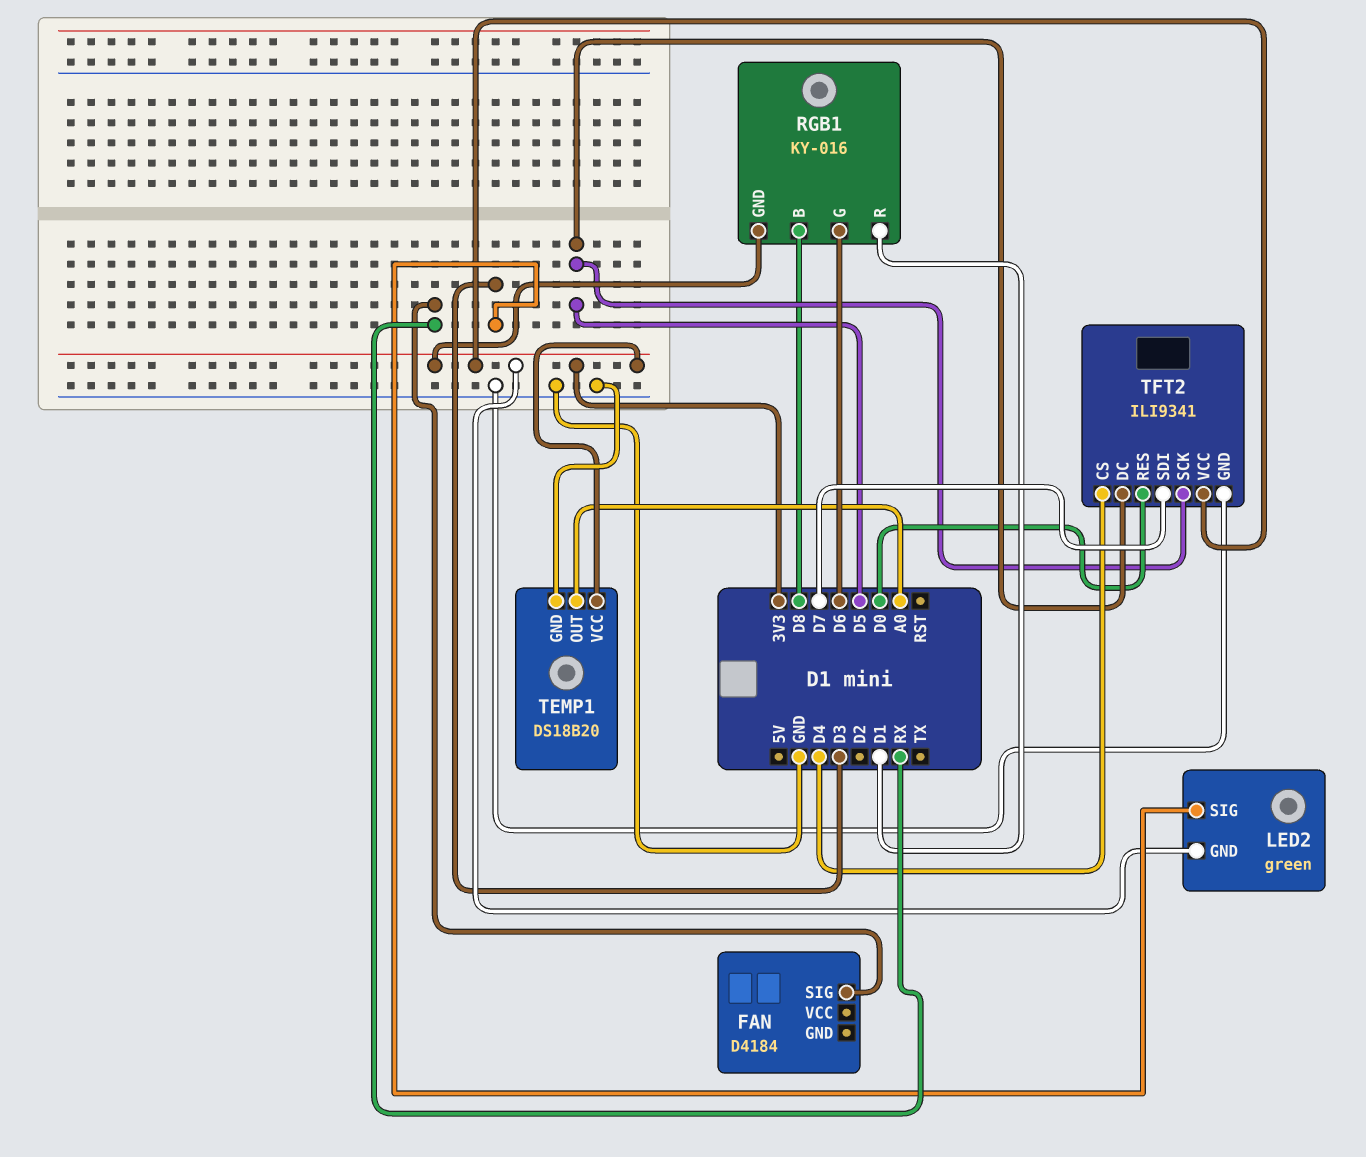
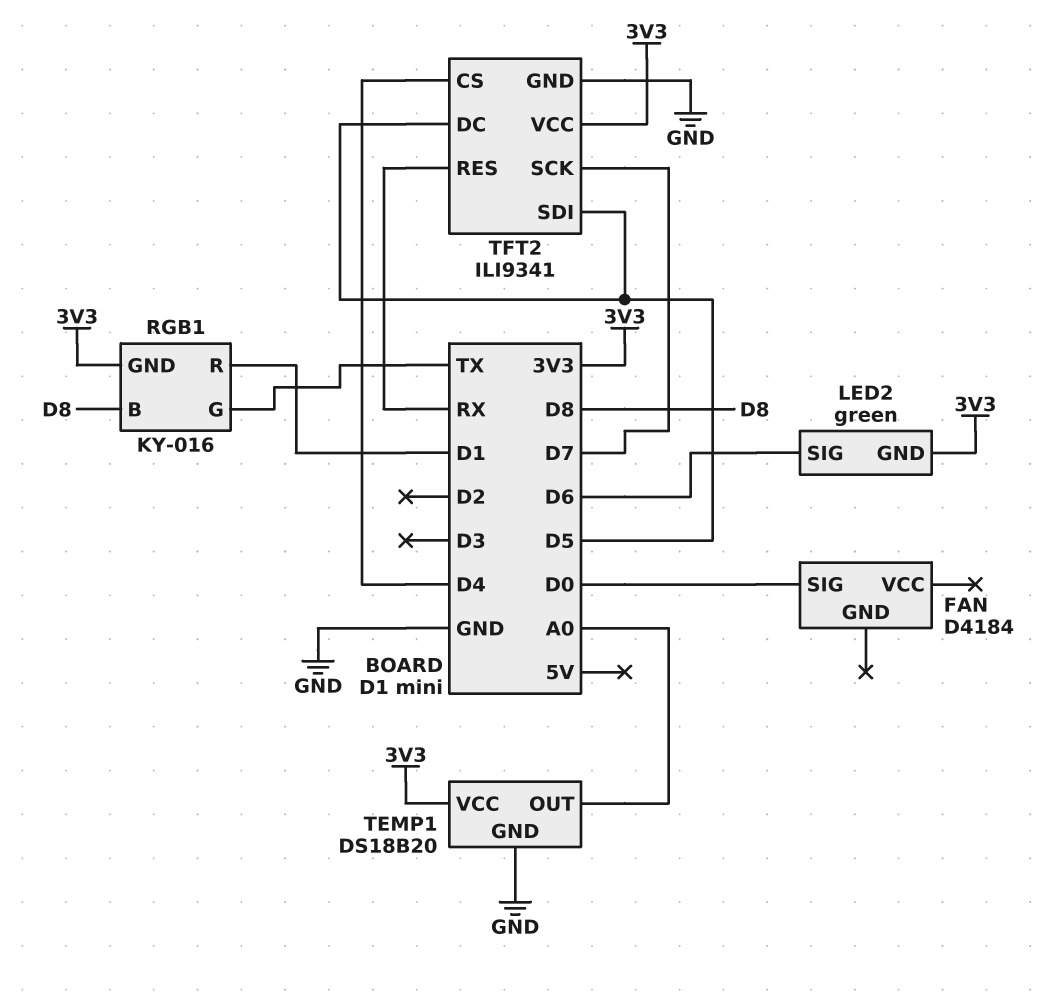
FAN pin SIG: RX -> D0
LED2 pin SIG: D3 -> D6
RGB1 pin G: D6 -> TX
TFT2 pin RES: D0 -> RX
TFT2 pin SCK: D5 -> D7
TFT2 pin SDI: D7 -> D5

